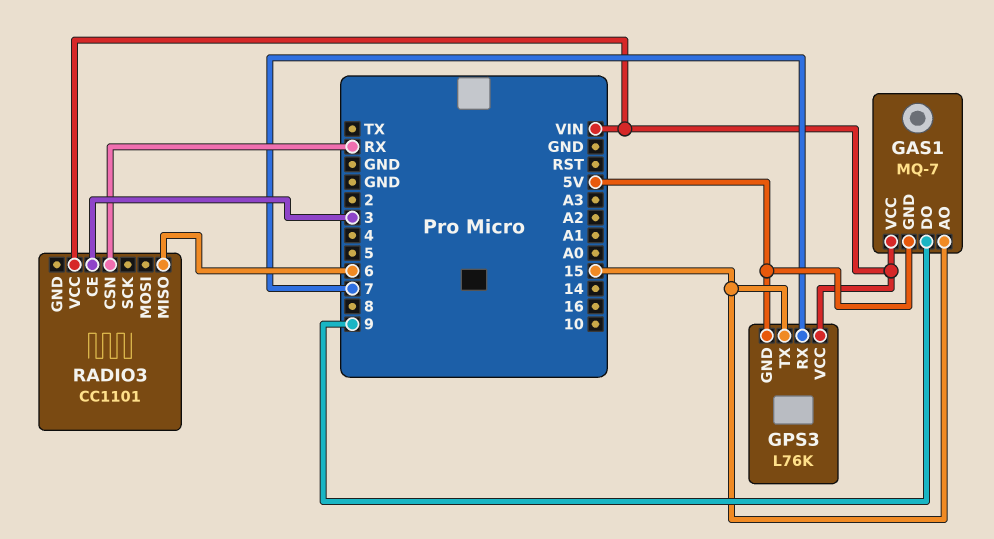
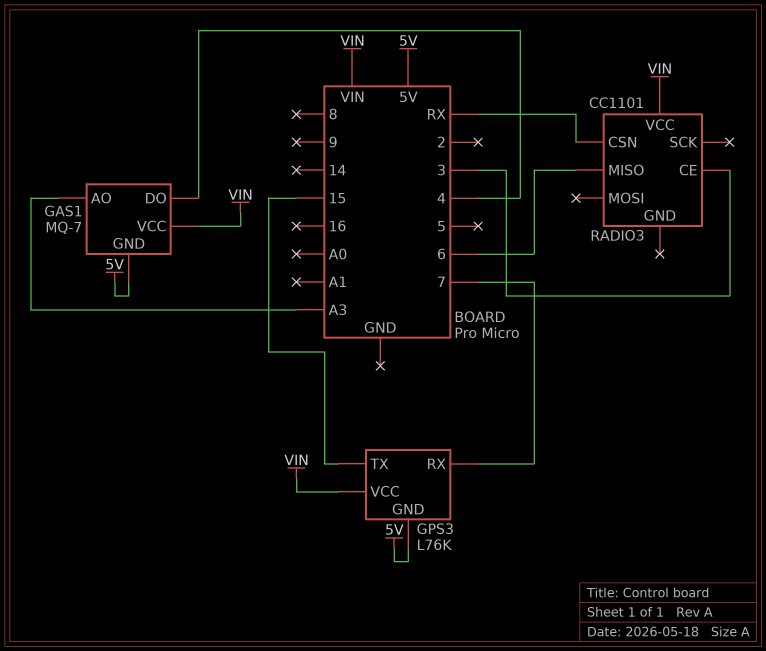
GAS1 pin AO: 15 -> A3
GAS1 pin DO: 9 -> 4

